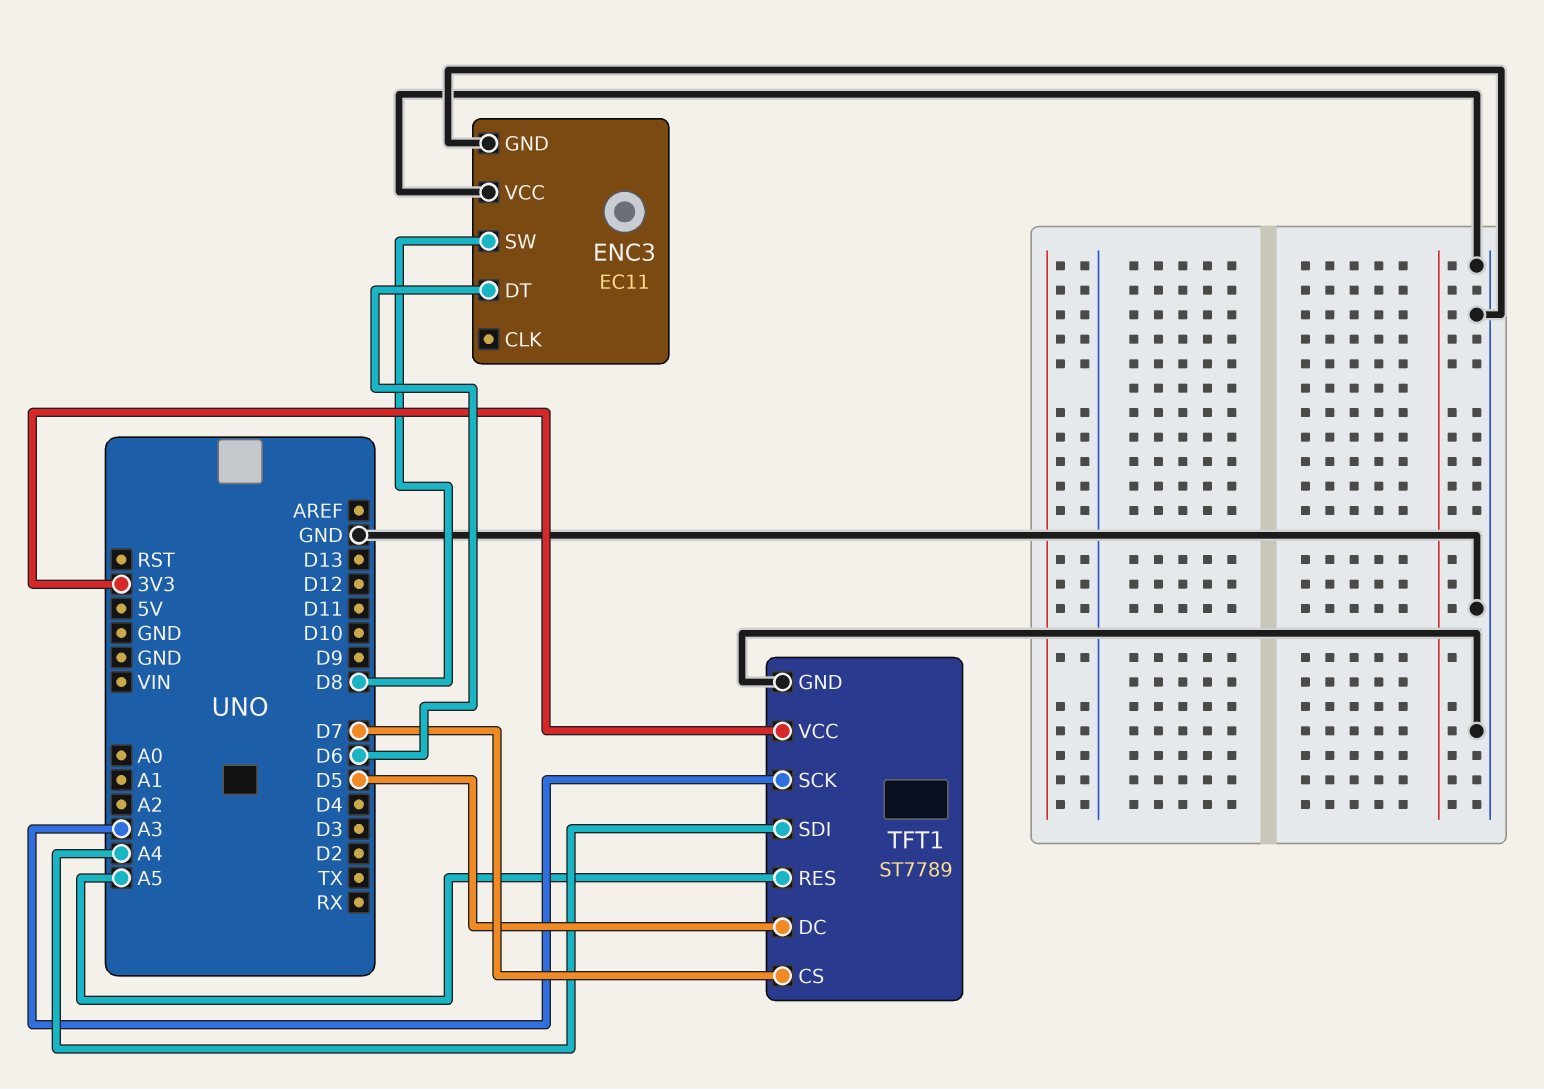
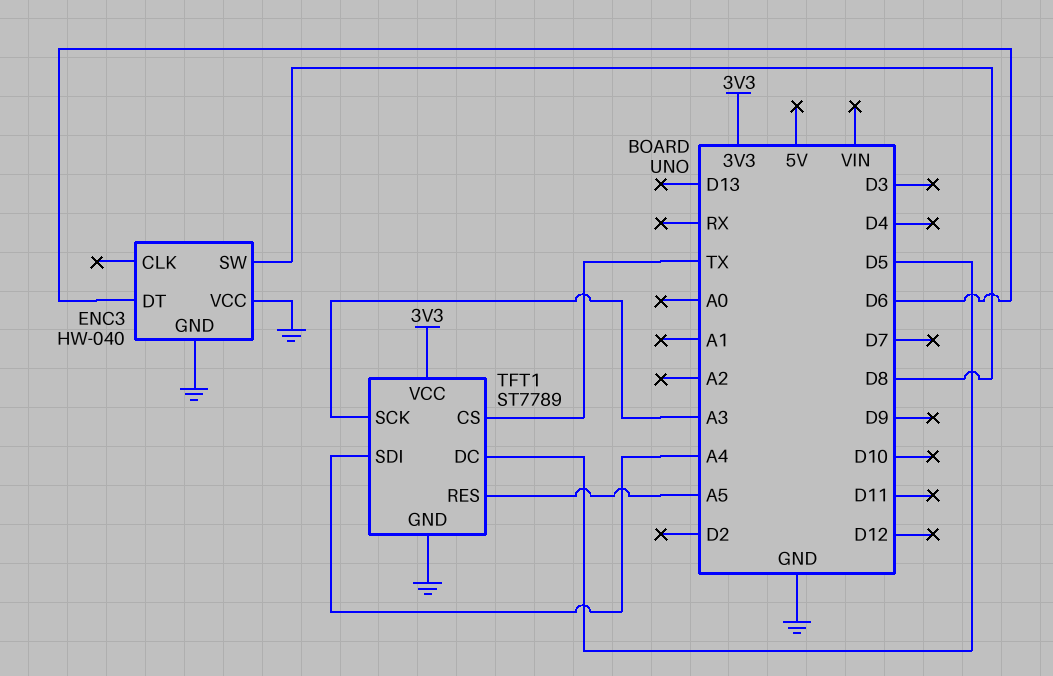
ENC3: EC11 -> HW-040
TFT1 pin CS: D7 -> TX

